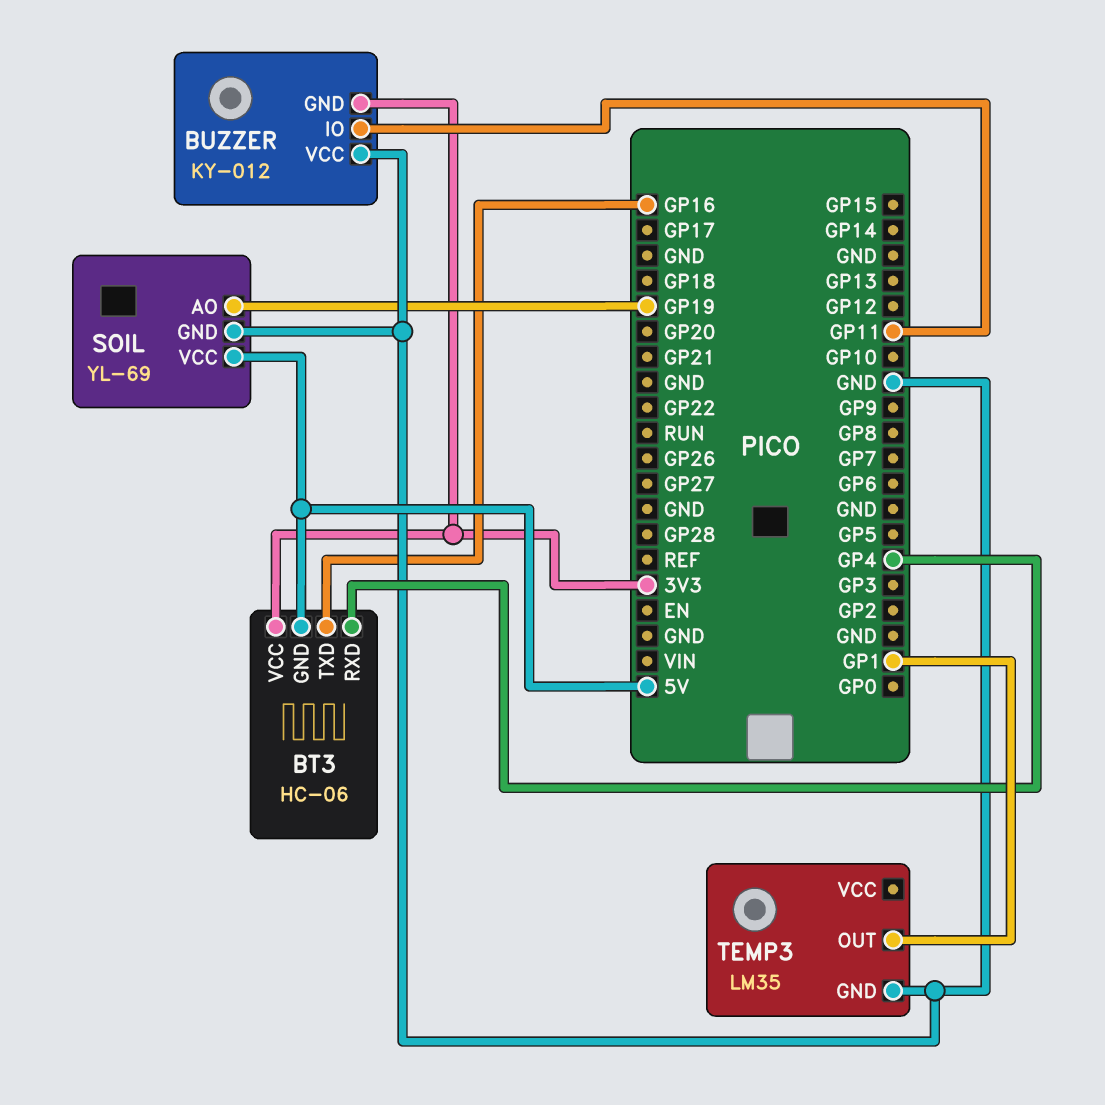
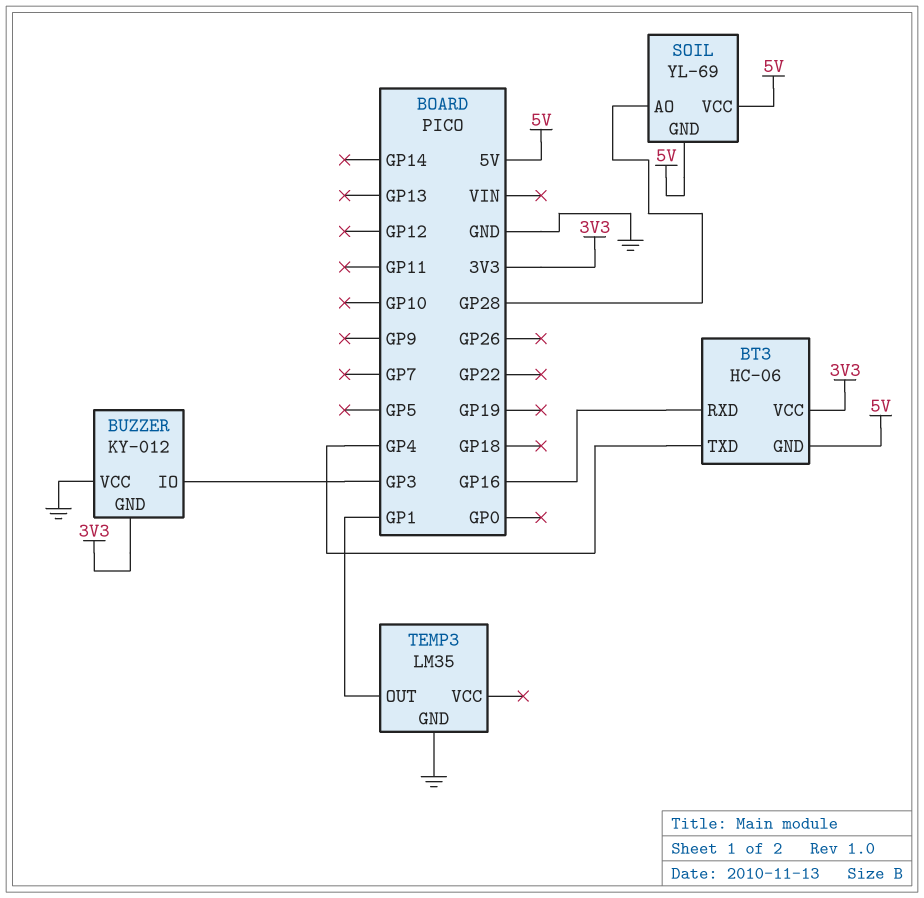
BT3 pin RXD: GP4 -> GP16
BT3 pin TXD: GP16 -> GP4
BUZZER pin IO: GP11 -> GP3
SOIL pin AO: GP19 -> GP28
SOIL pin GND: GND -> 5V

